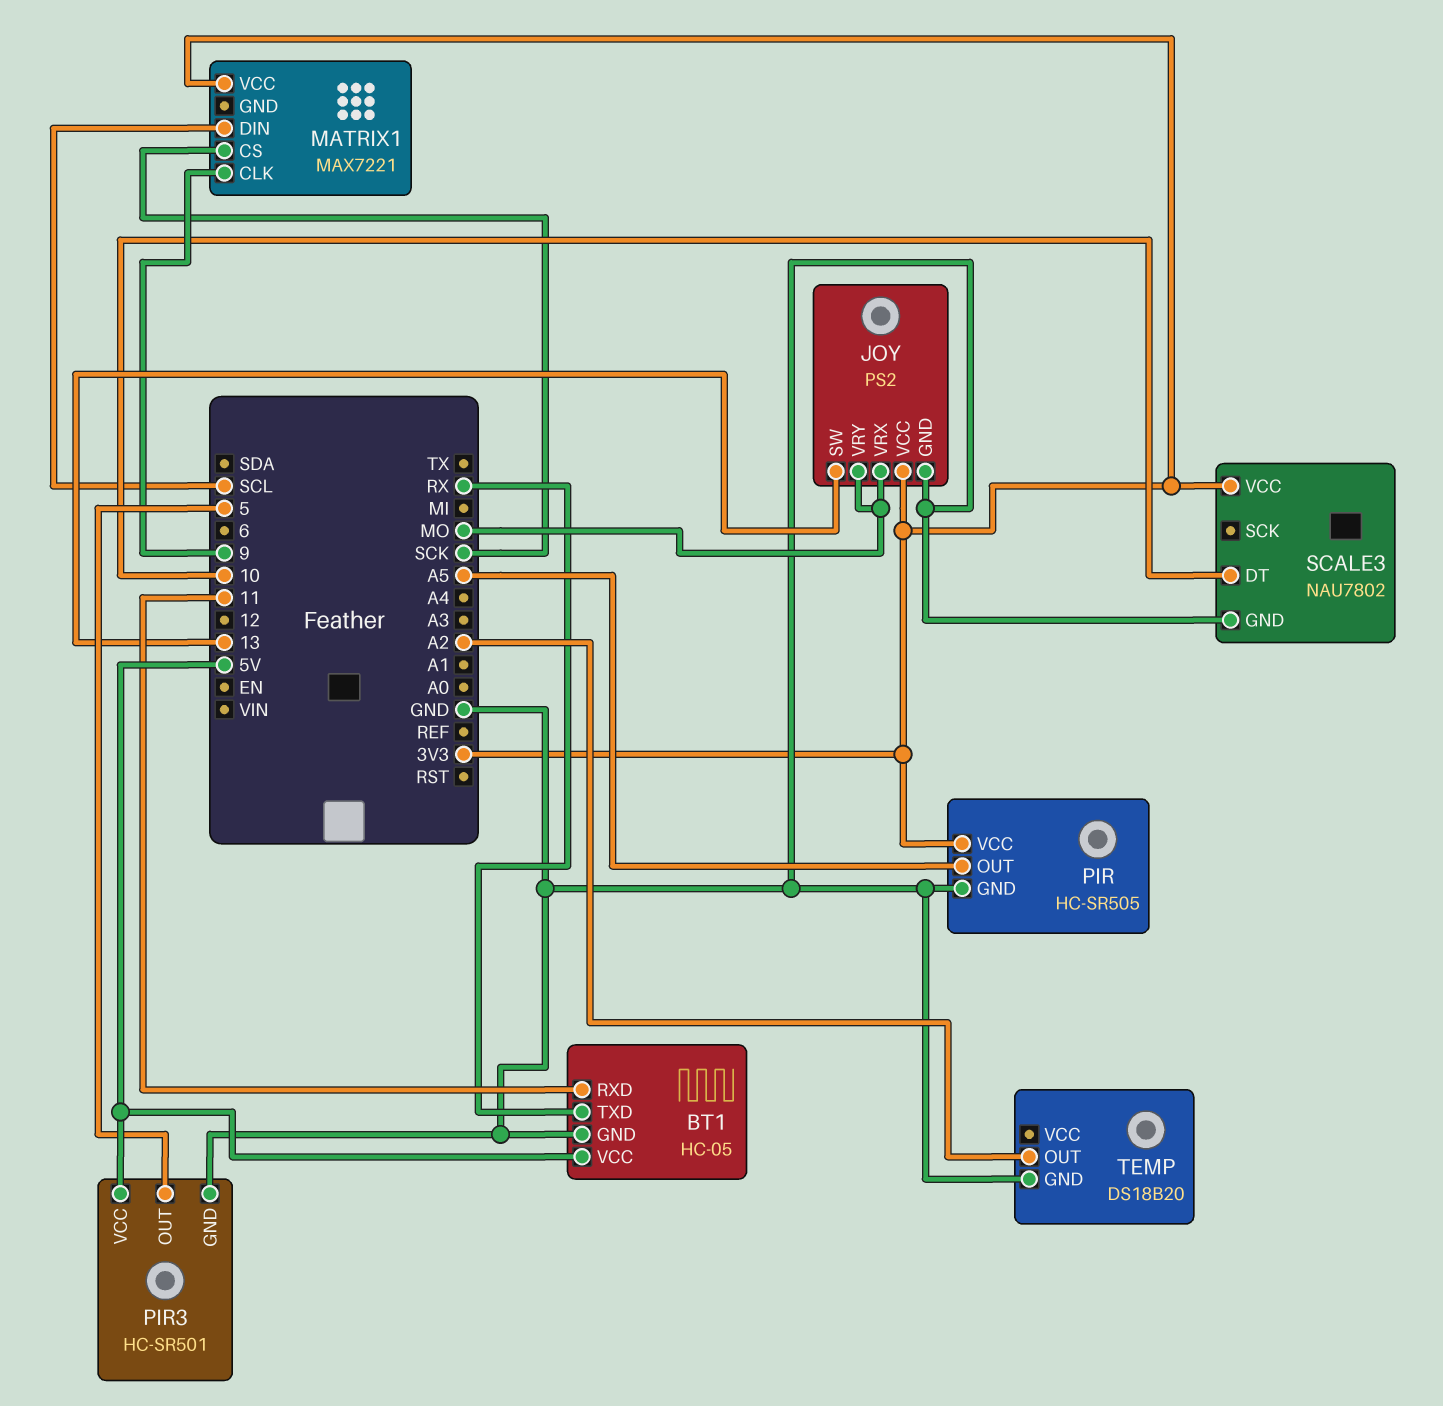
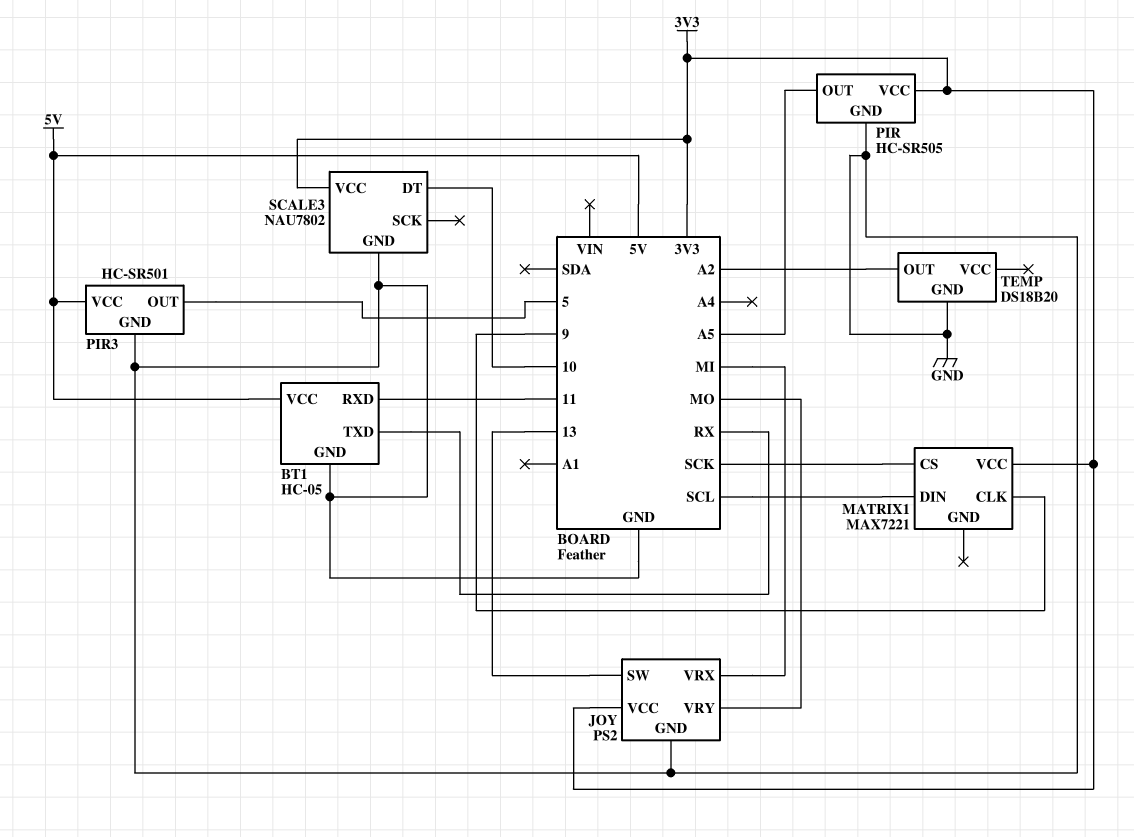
JOY pin VRX: MO -> MI

